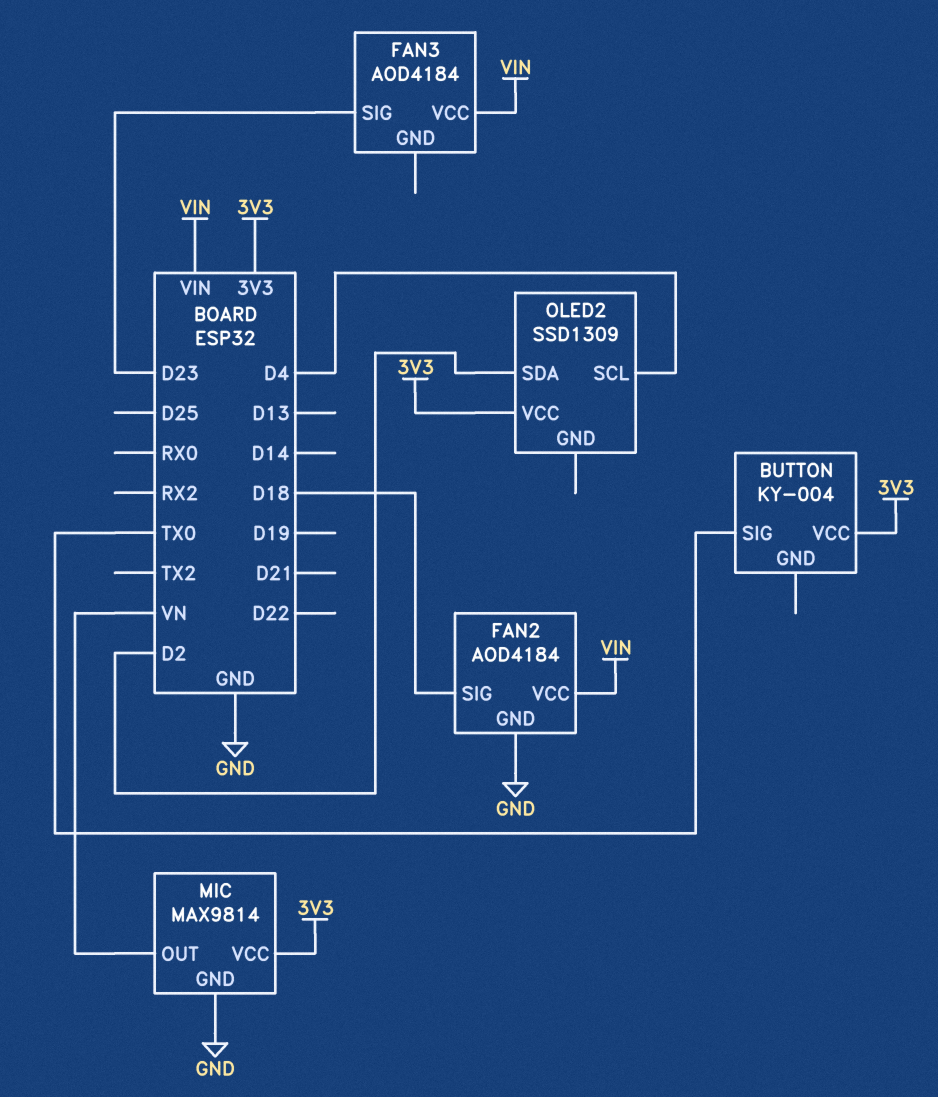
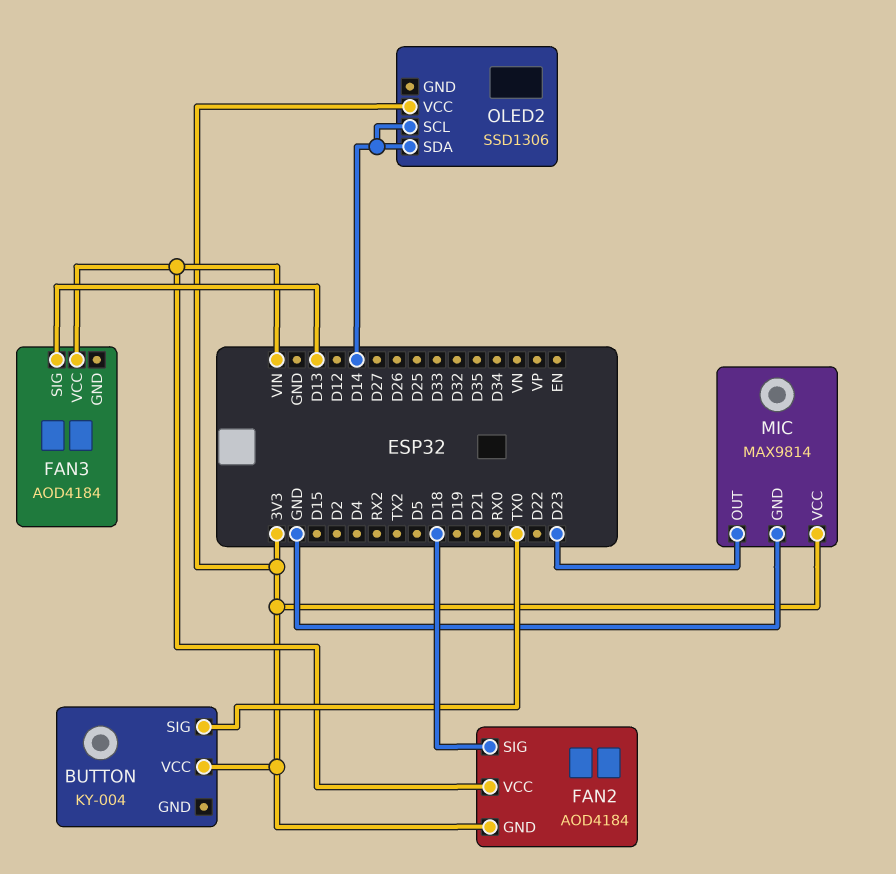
FAN2 pin GND: GND -> 3V3
FAN3 pin SIG: D23 -> D13
MIC pin OUT: VN -> D23
OLED2: SSD1309 -> SSD1306
OLED2 pin SCL: D4 -> D14
OLED2 pin SDA: D2 -> D14

